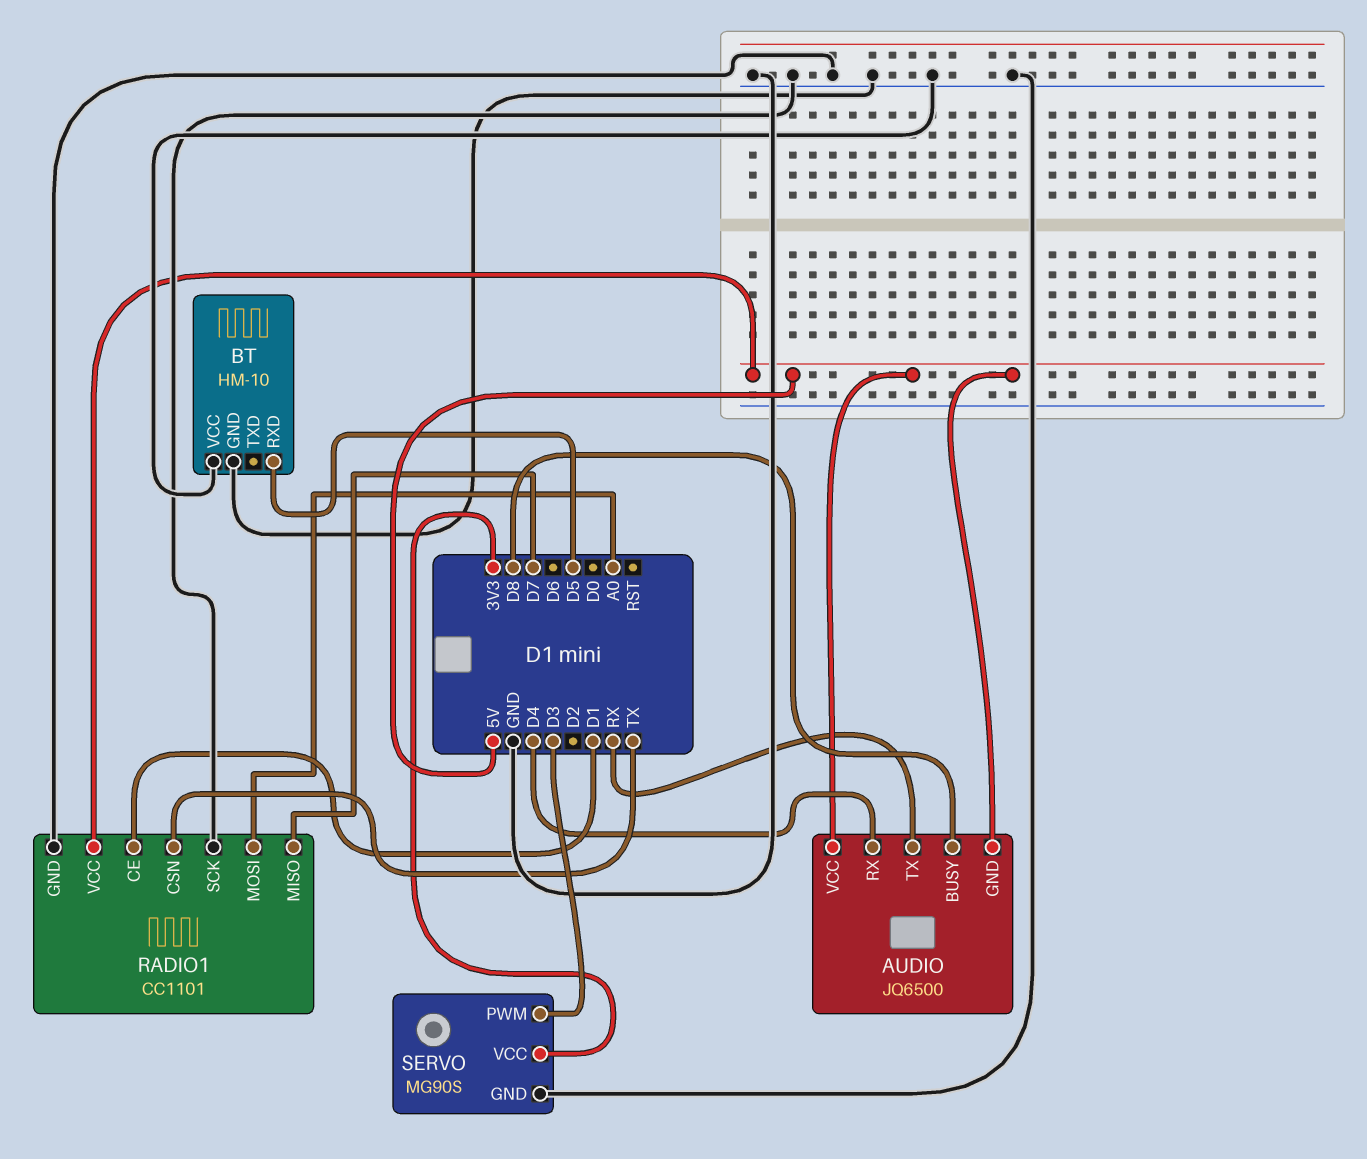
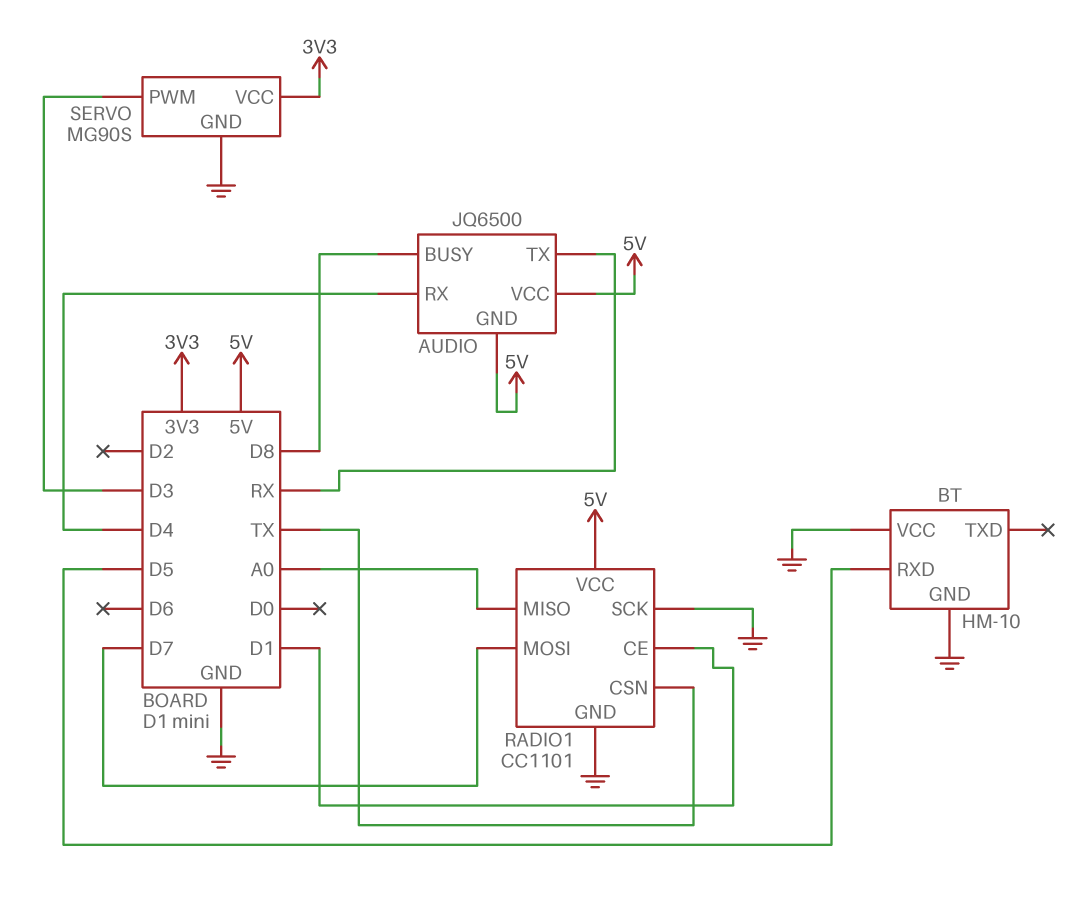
RADIO1 pin MISO: D7 -> A0
RADIO1 pin MOSI: A0 -> D7

